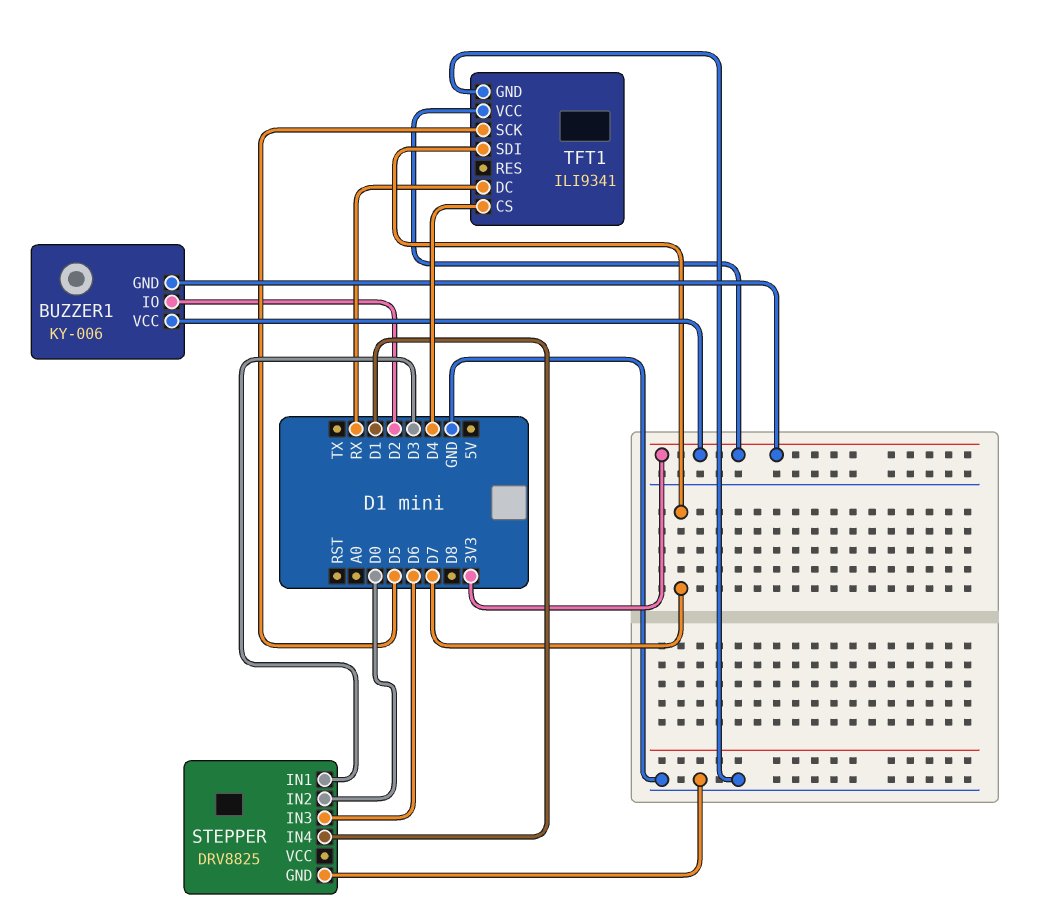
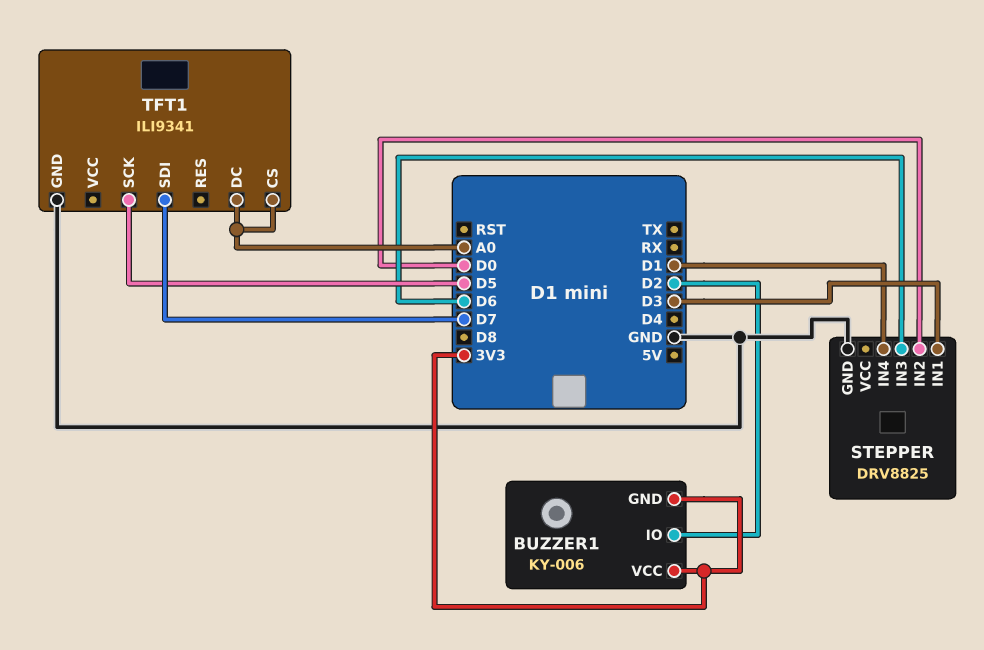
TFT1 pin CS: D4 -> A0
TFT1 pin DC: RX -> A0
TFT1 pin VCC: 3V3 -> none

